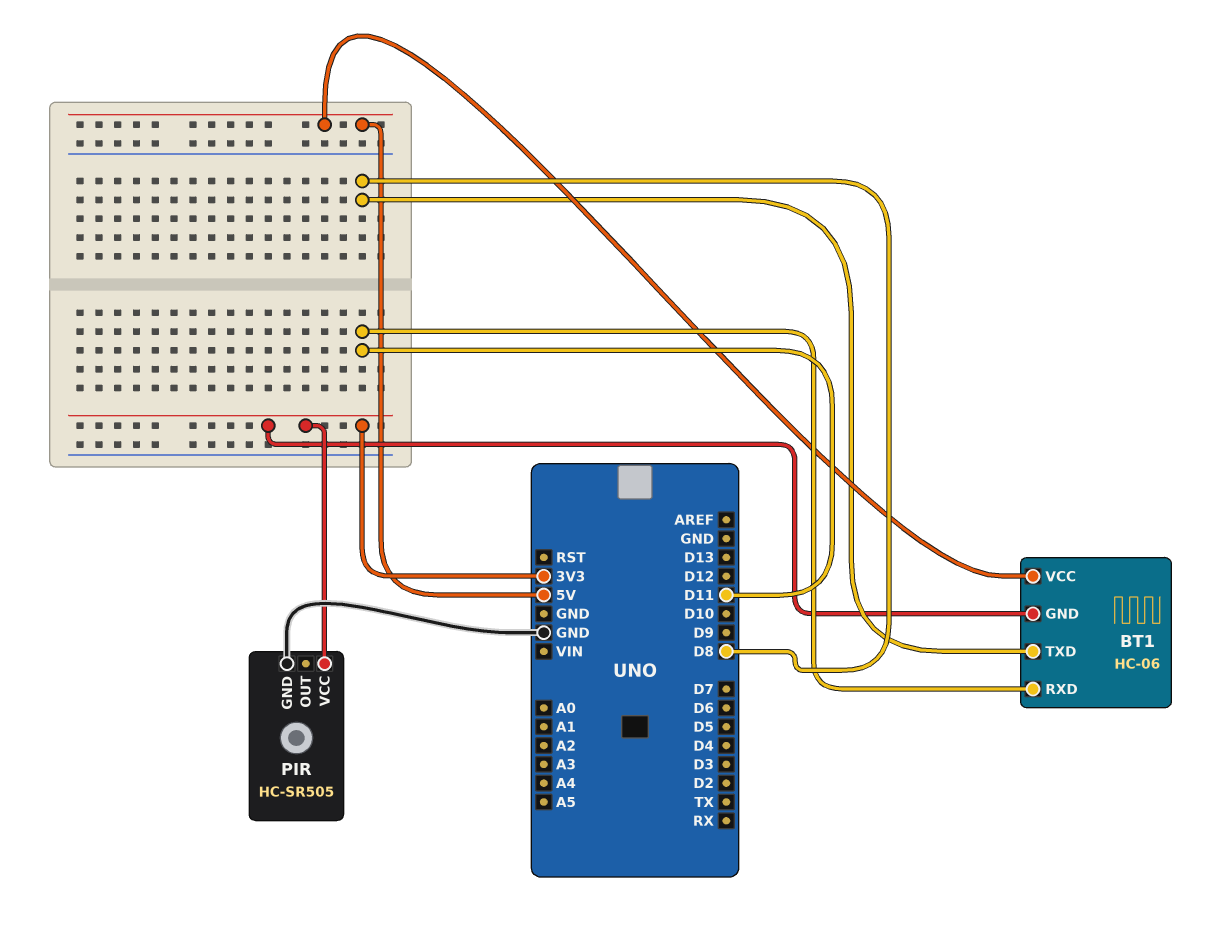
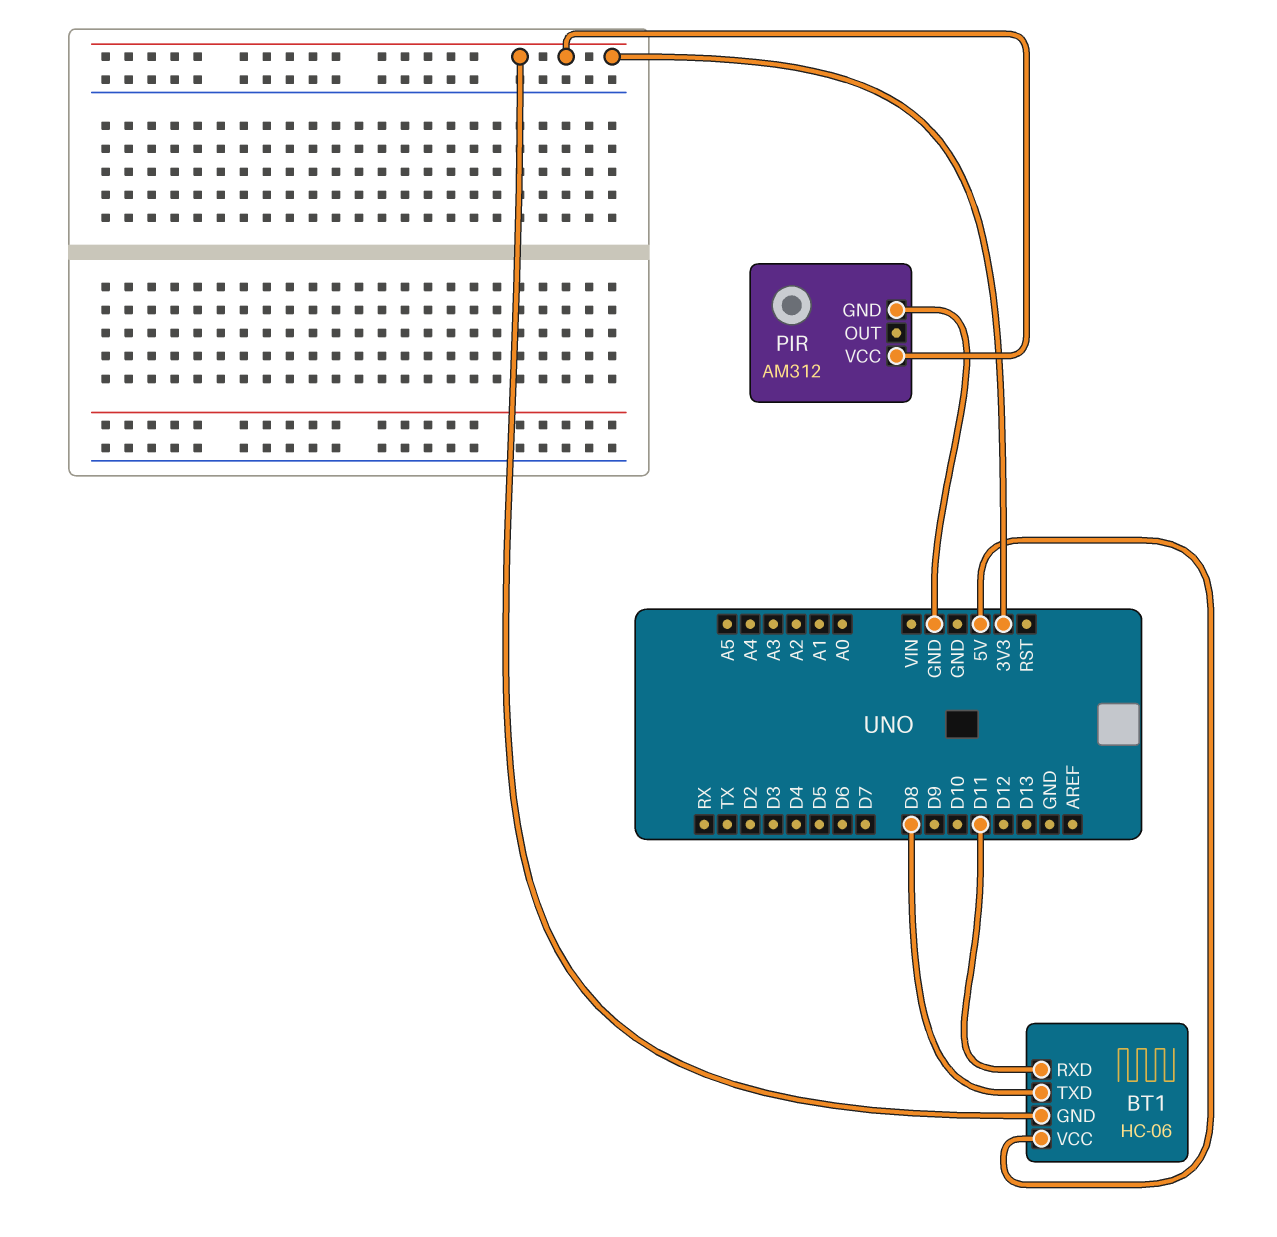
PIR: HC-SR505 -> AM312

